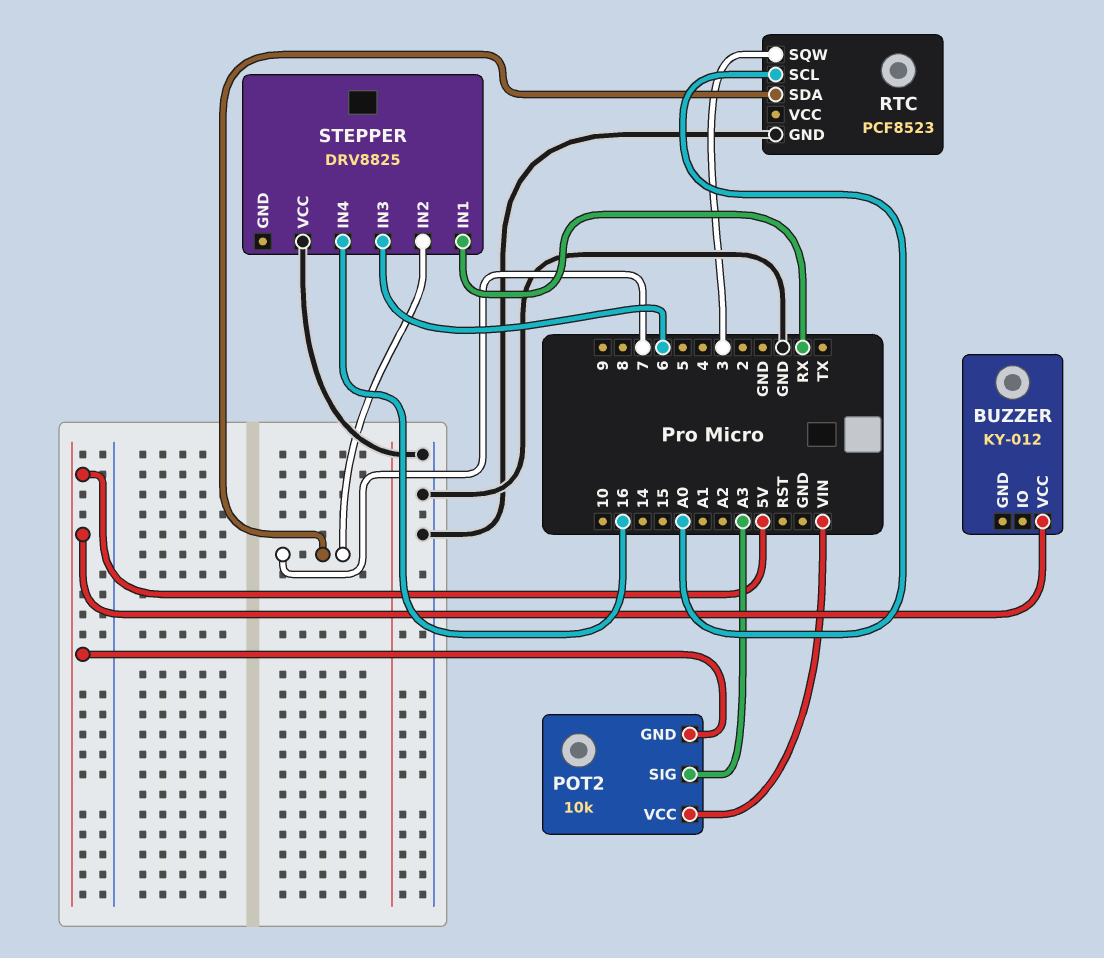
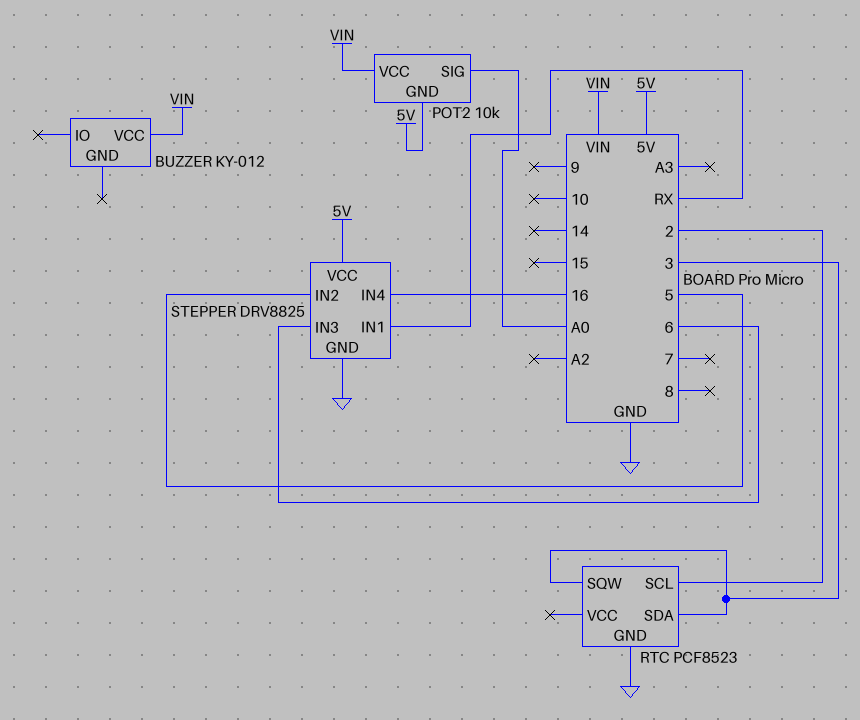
BUZZER pin VCC: 5V -> VIN
POT2 pin SIG: A3 -> A0
RTC pin SCL: A0 -> 2
RTC pin SDA: 7 -> 3
STEPPER pin GND: none -> GND
STEPPER pin IN2: 7 -> 5
STEPPER pin VCC: GND -> 5V

